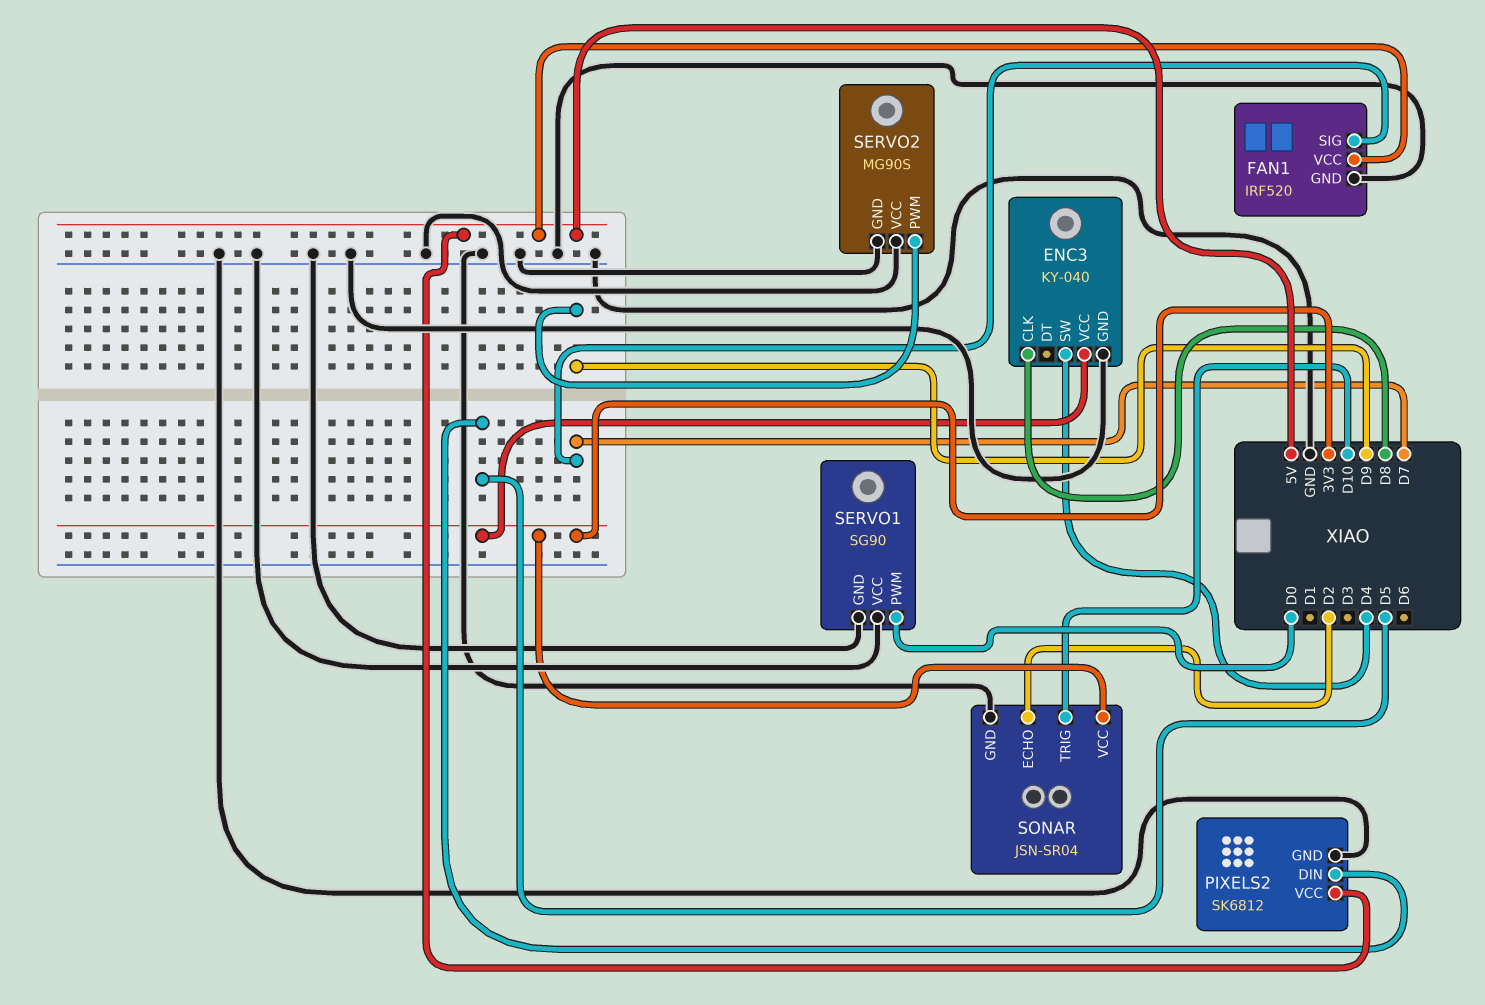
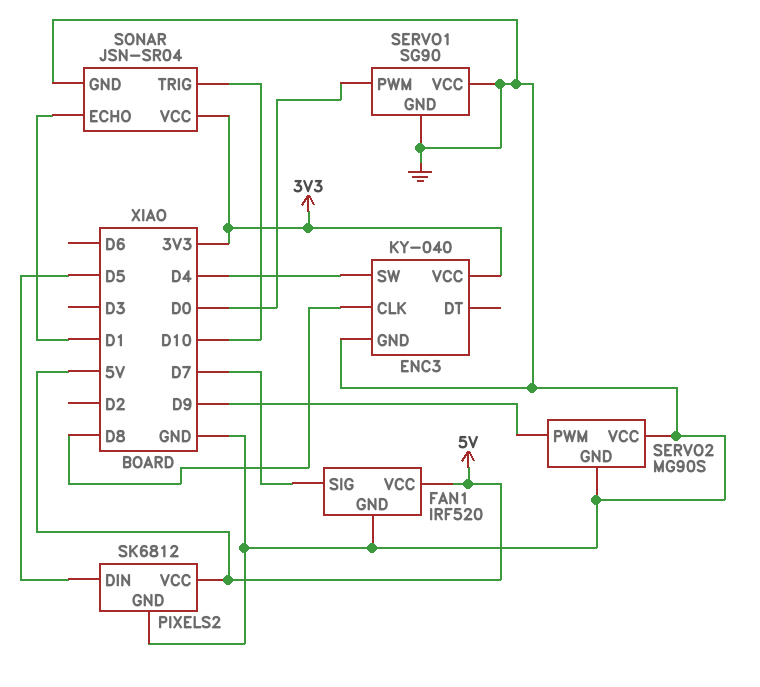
SONAR pin ECHO: D2 -> D1

